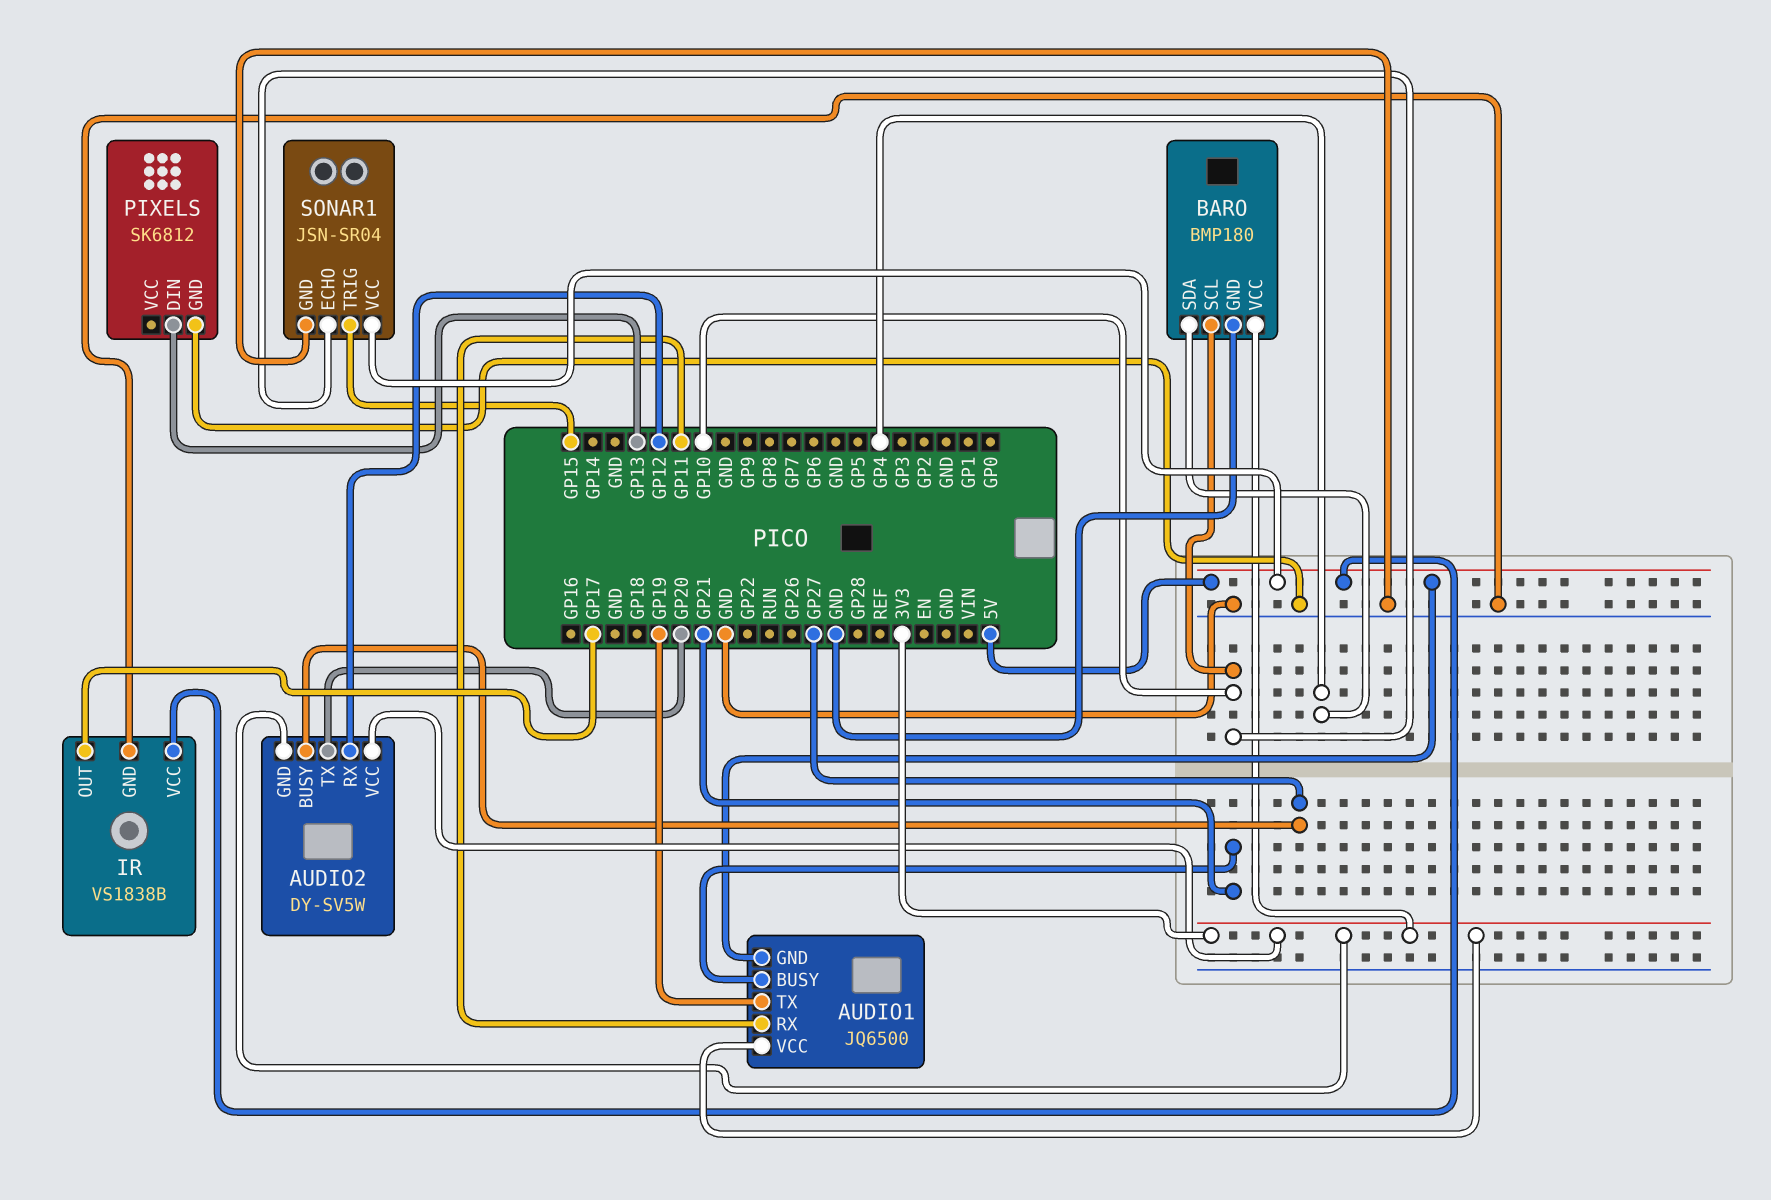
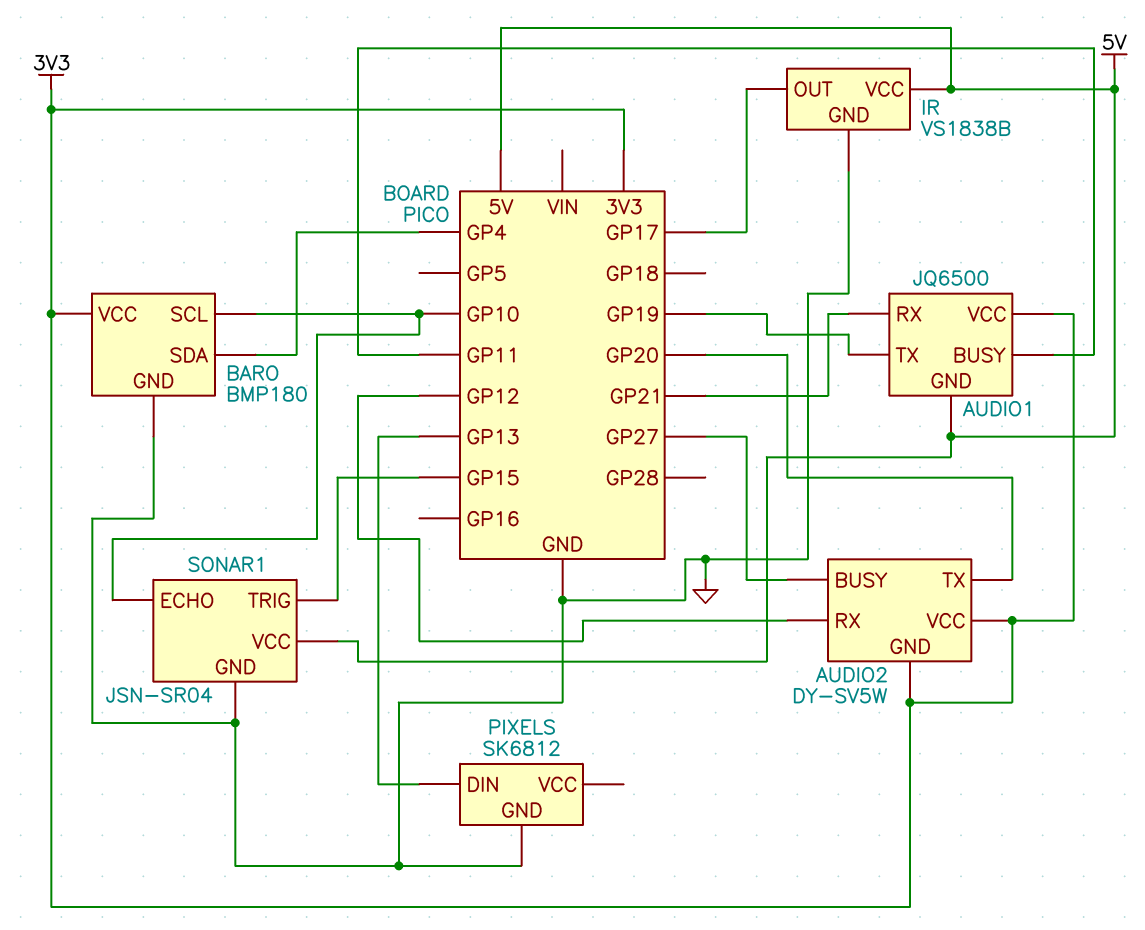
AUDIO1 pin BUSY: GP21 -> GP11
AUDIO1 pin RX: GP11 -> GP21

